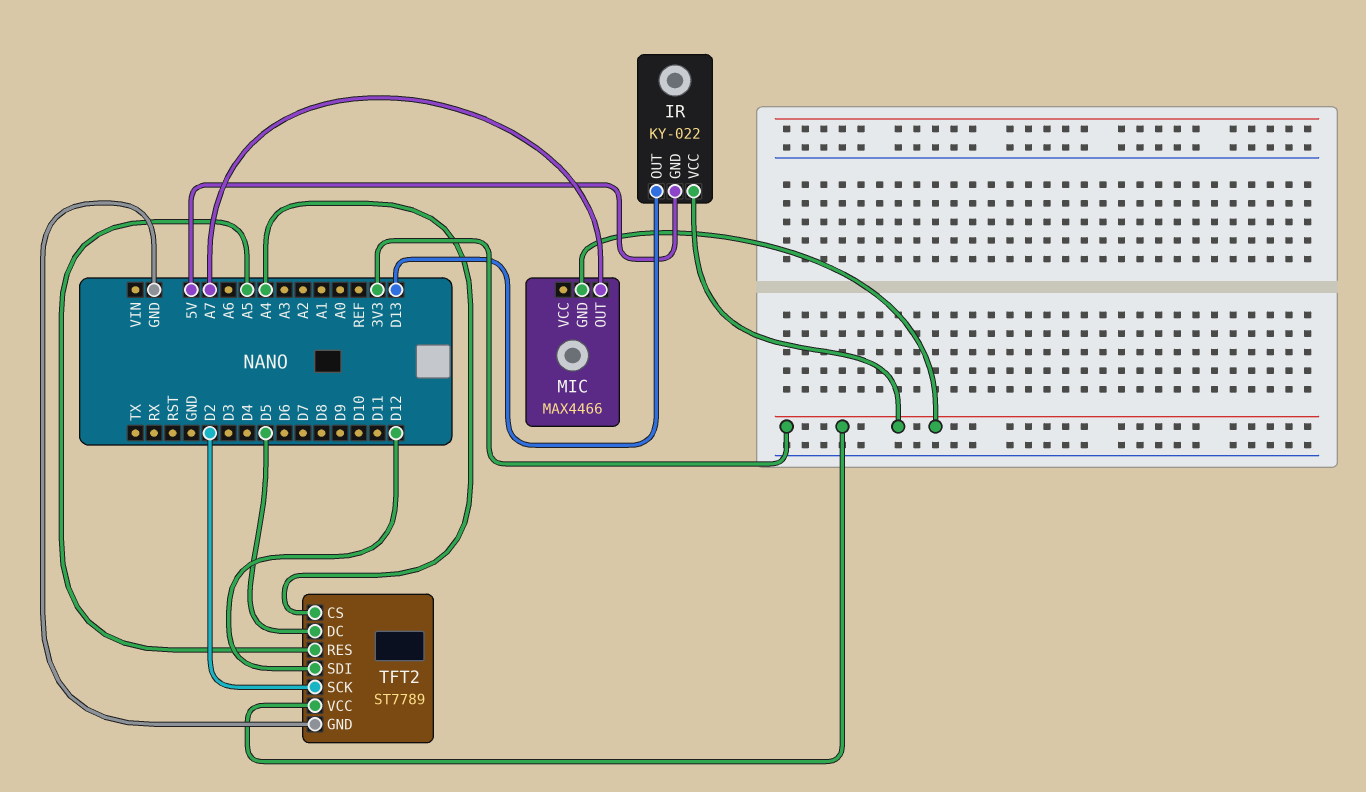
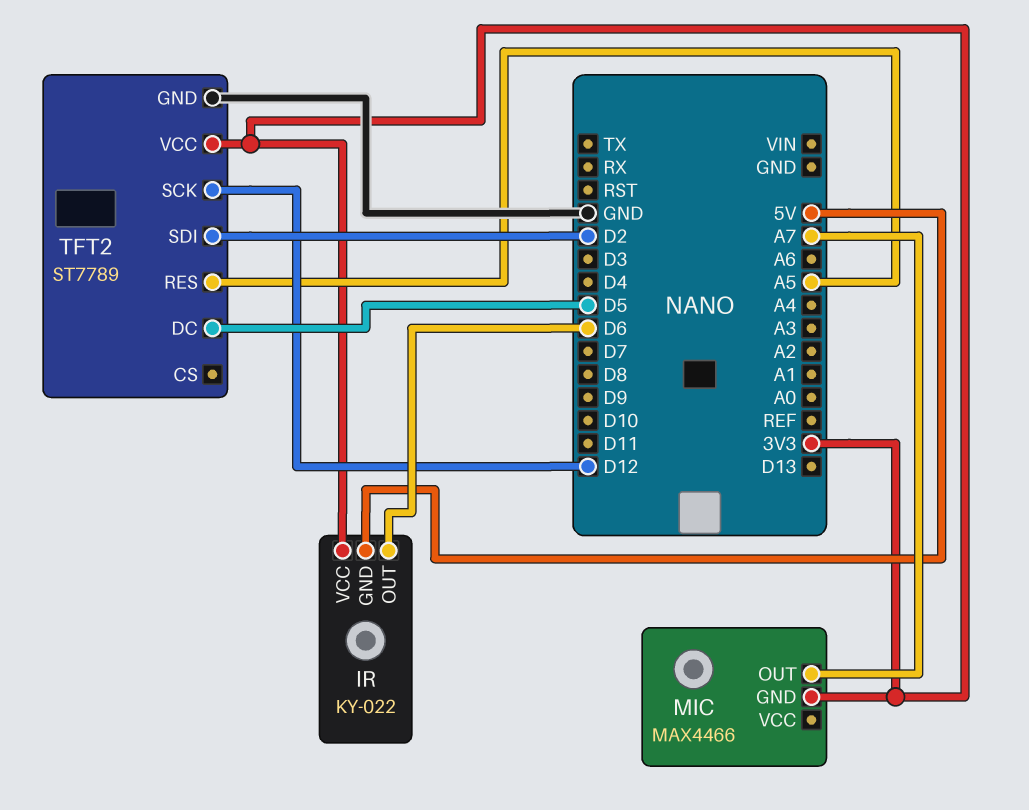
IR pin OUT: D13 -> D6
TFT2 pin CS: A4 -> none
TFT2 pin SCK: D2 -> D12
TFT2 pin SDI: D12 -> D2

